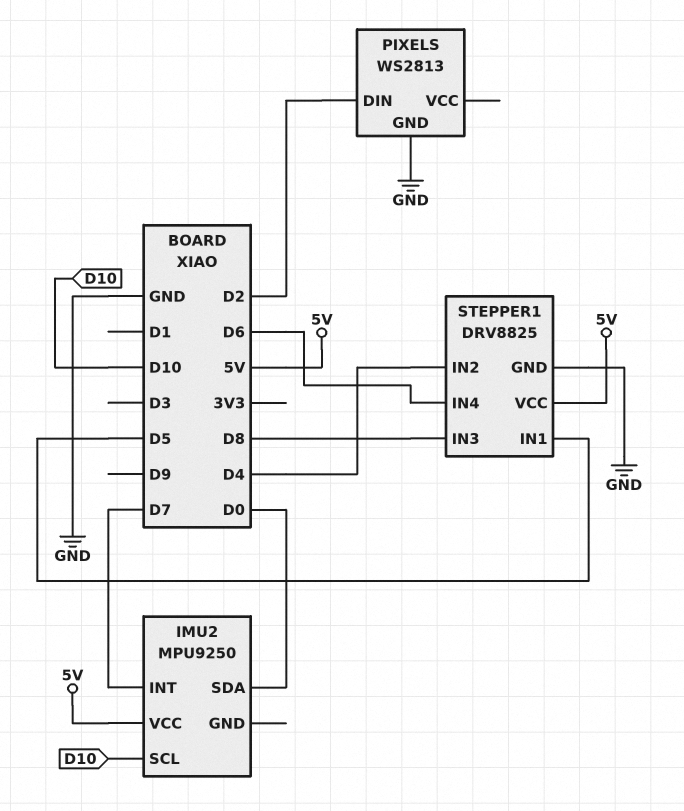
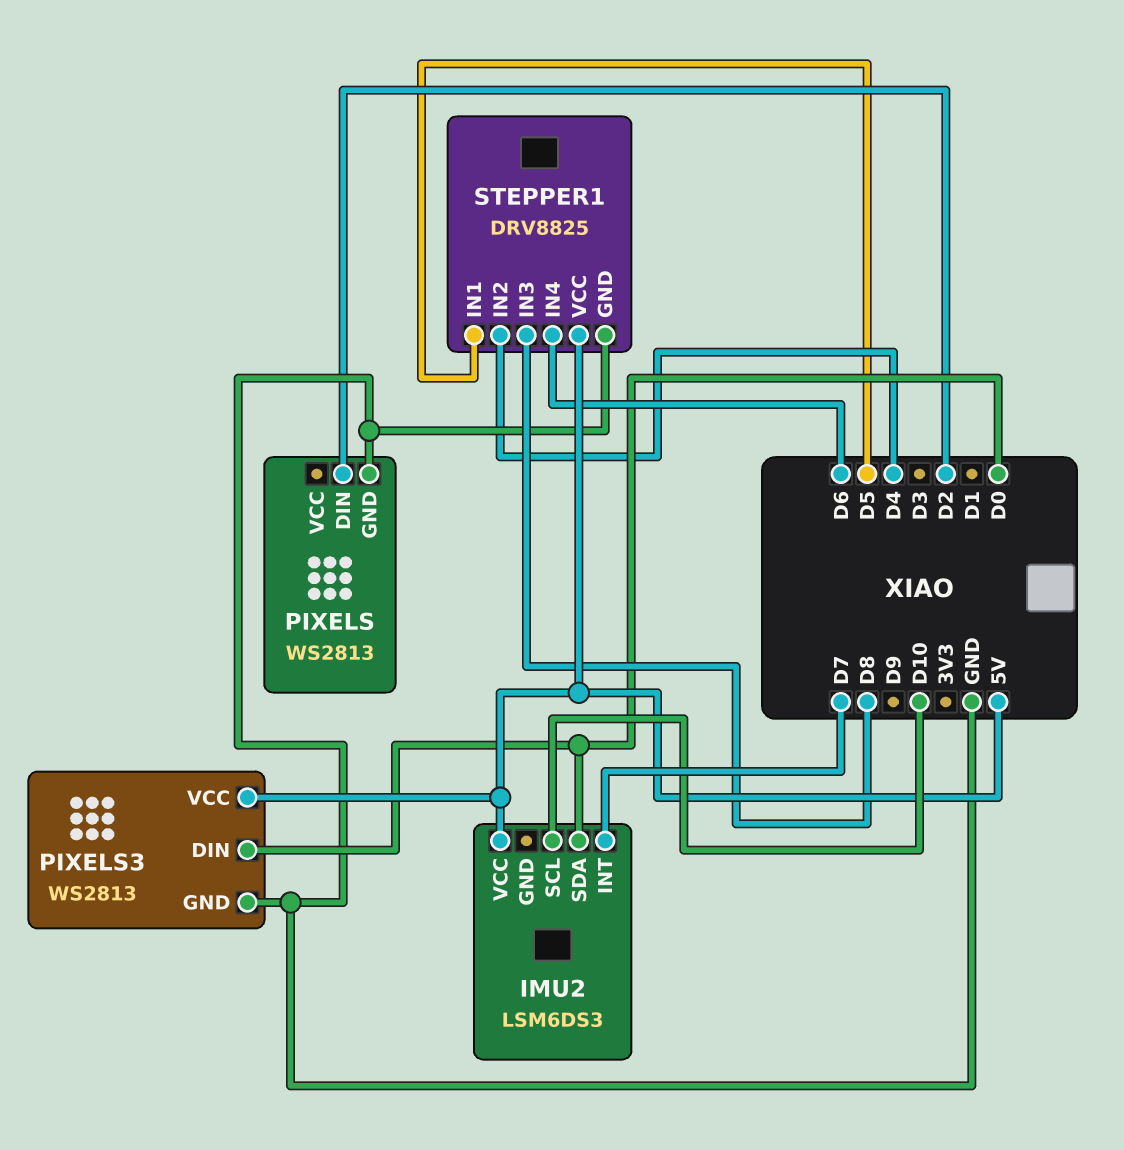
IMU2: MPU9250 -> LSM6DS3
PIXELS3: none -> WS2813
PIXELS3 pin DIN: none -> D0
PIXELS3 pin GND: none -> GND
PIXELS3 pin VCC: none -> 5V

